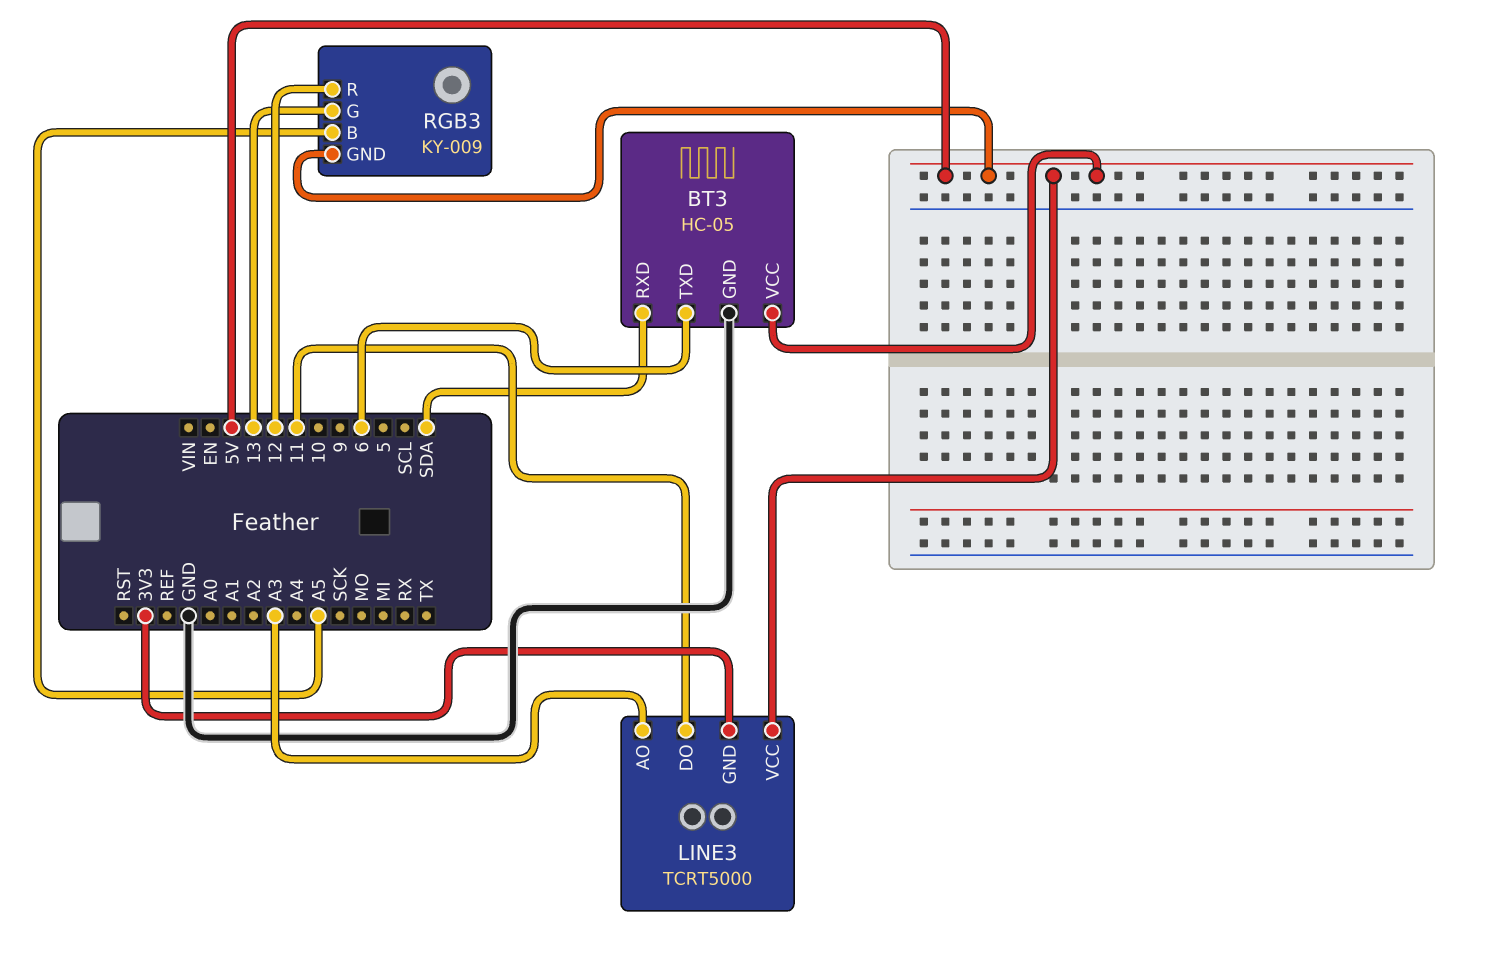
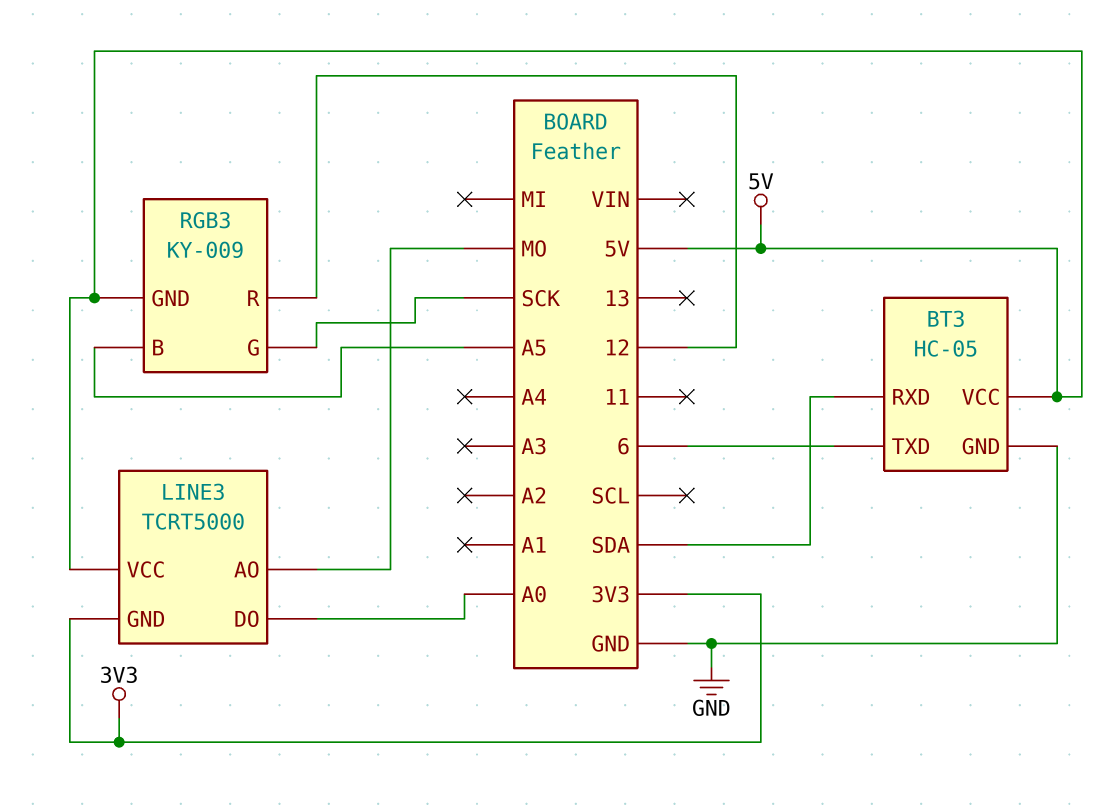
LINE3 pin AO: A3 -> MO
LINE3 pin DO: 11 -> A0
RGB3 pin G: 13 -> SCK

